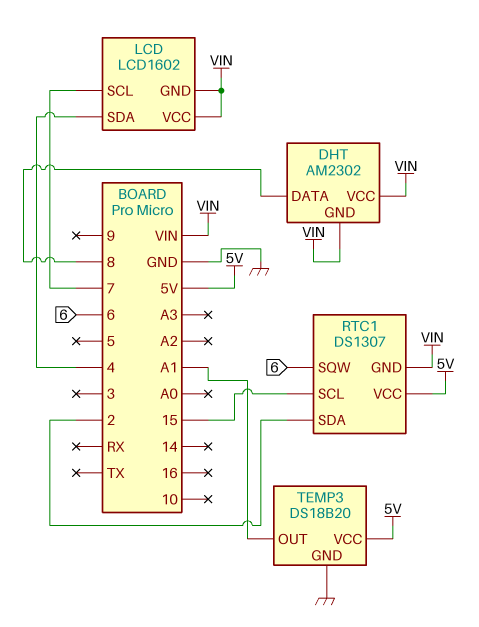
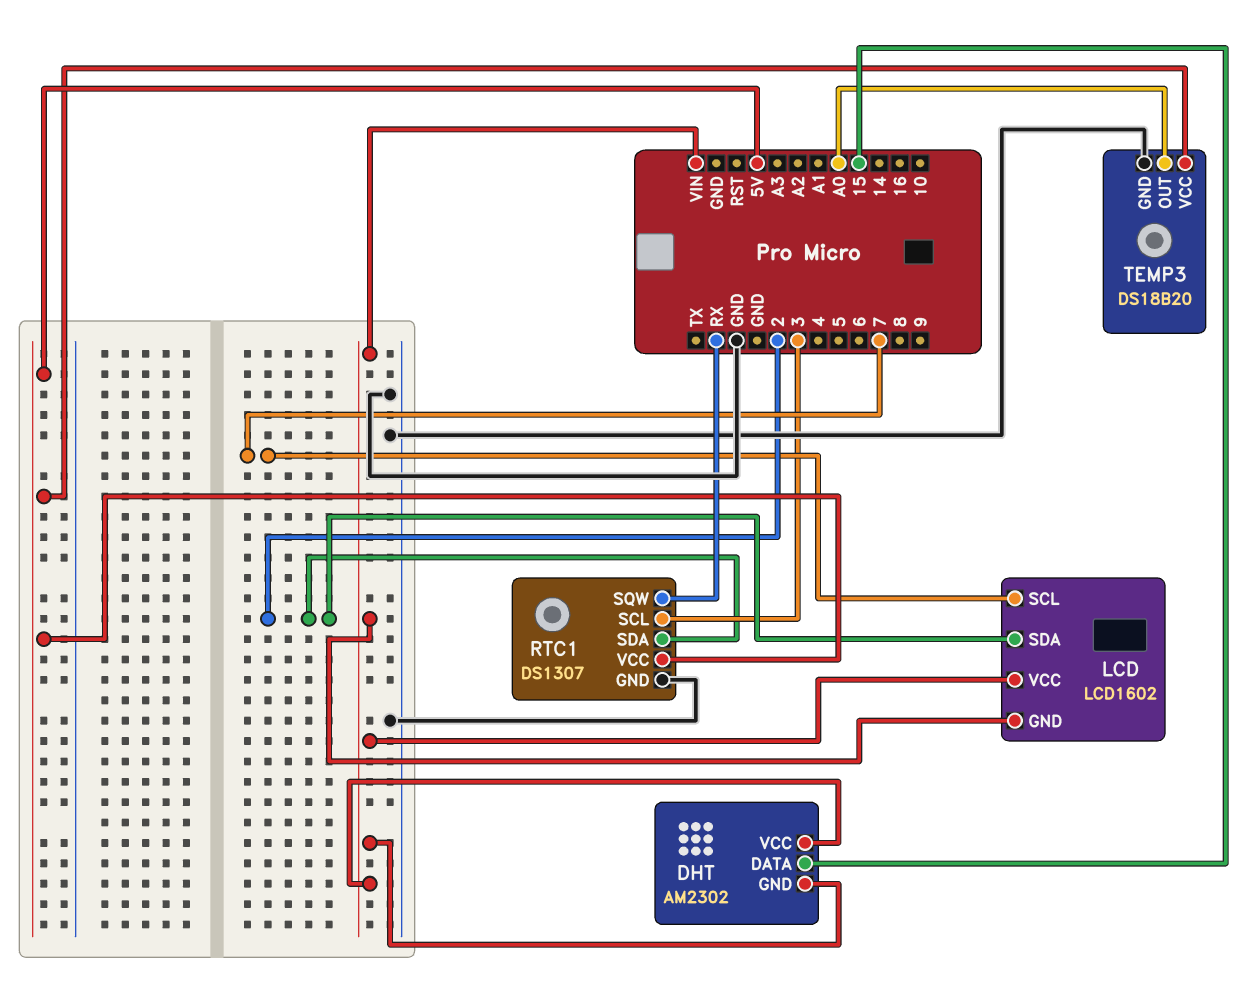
DHT pin DATA: 8 -> 15
LCD pin SDA: 4 -> 2
RTC1 pin GND: VIN -> GND
RTC1 pin SCL: 15 -> 3
RTC1 pin SQW: 6 -> RX
TEMP3 pin OUT: A1 -> A0

